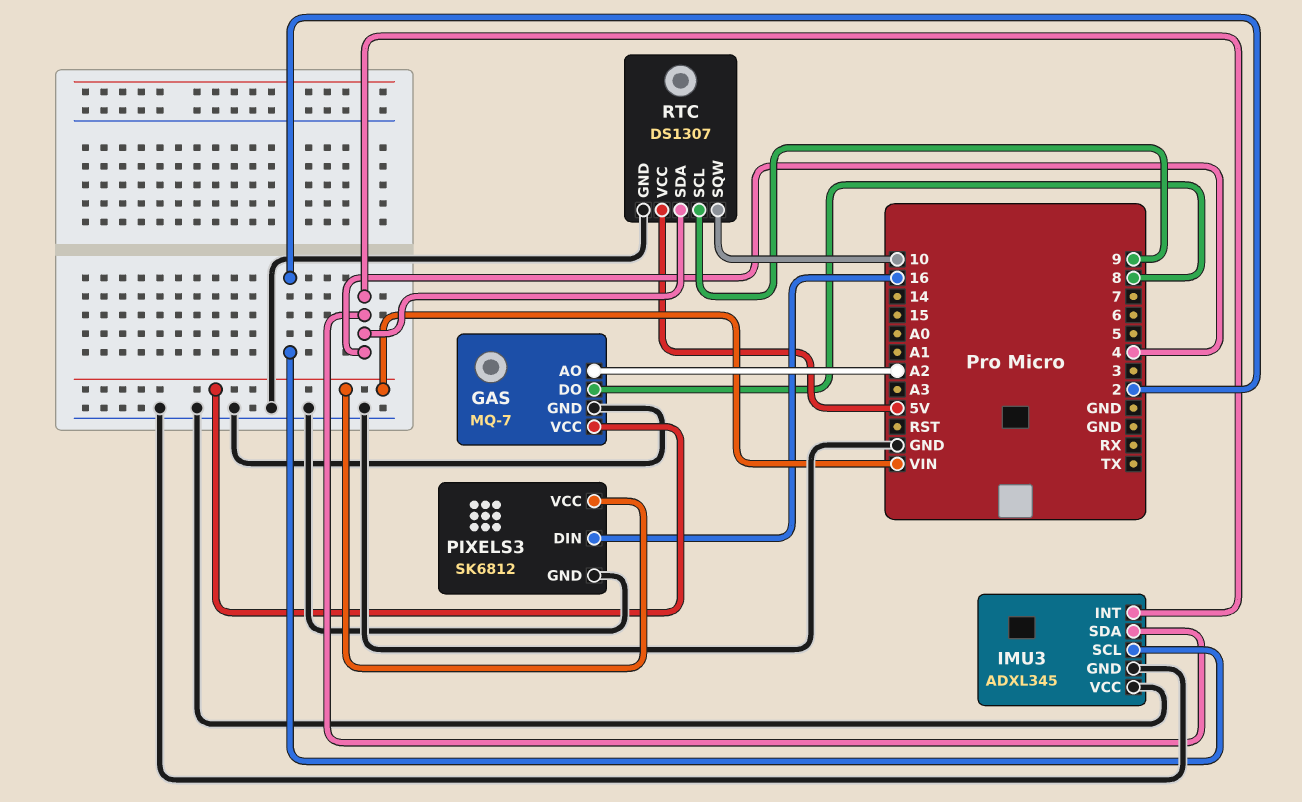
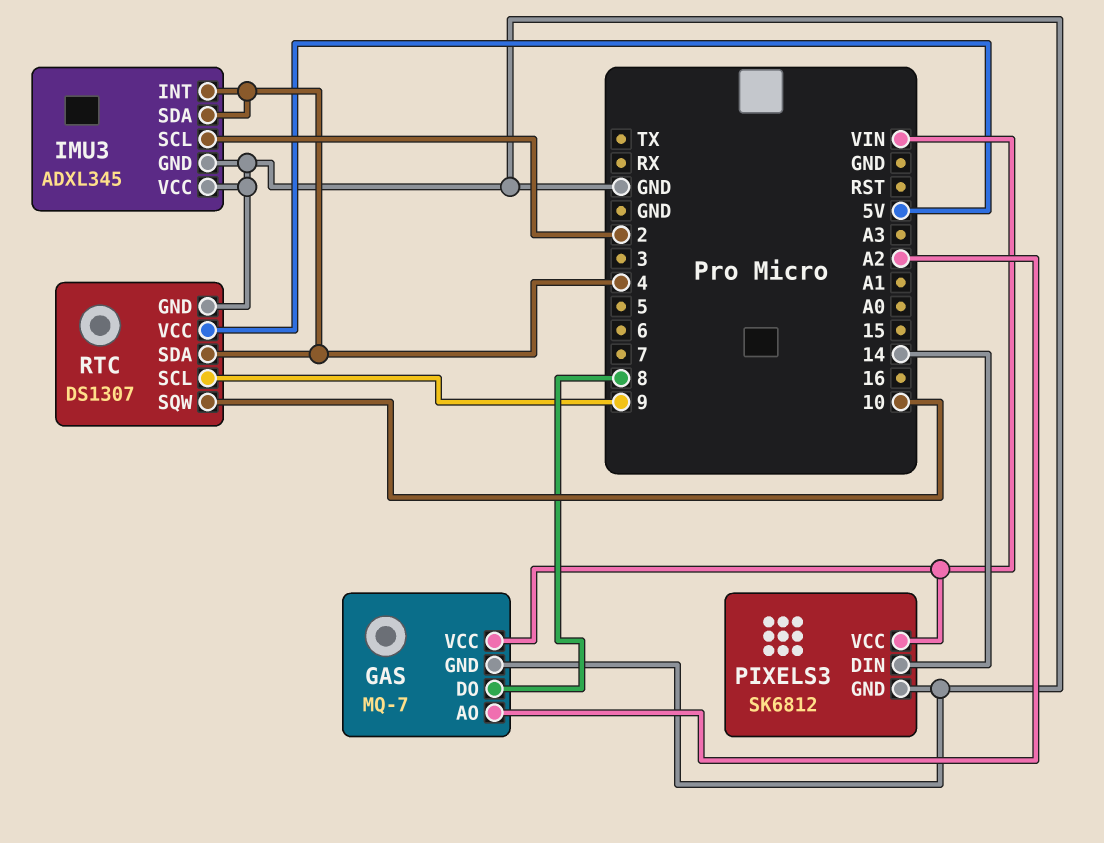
PIXELS3 pin DIN: 16 -> 14

